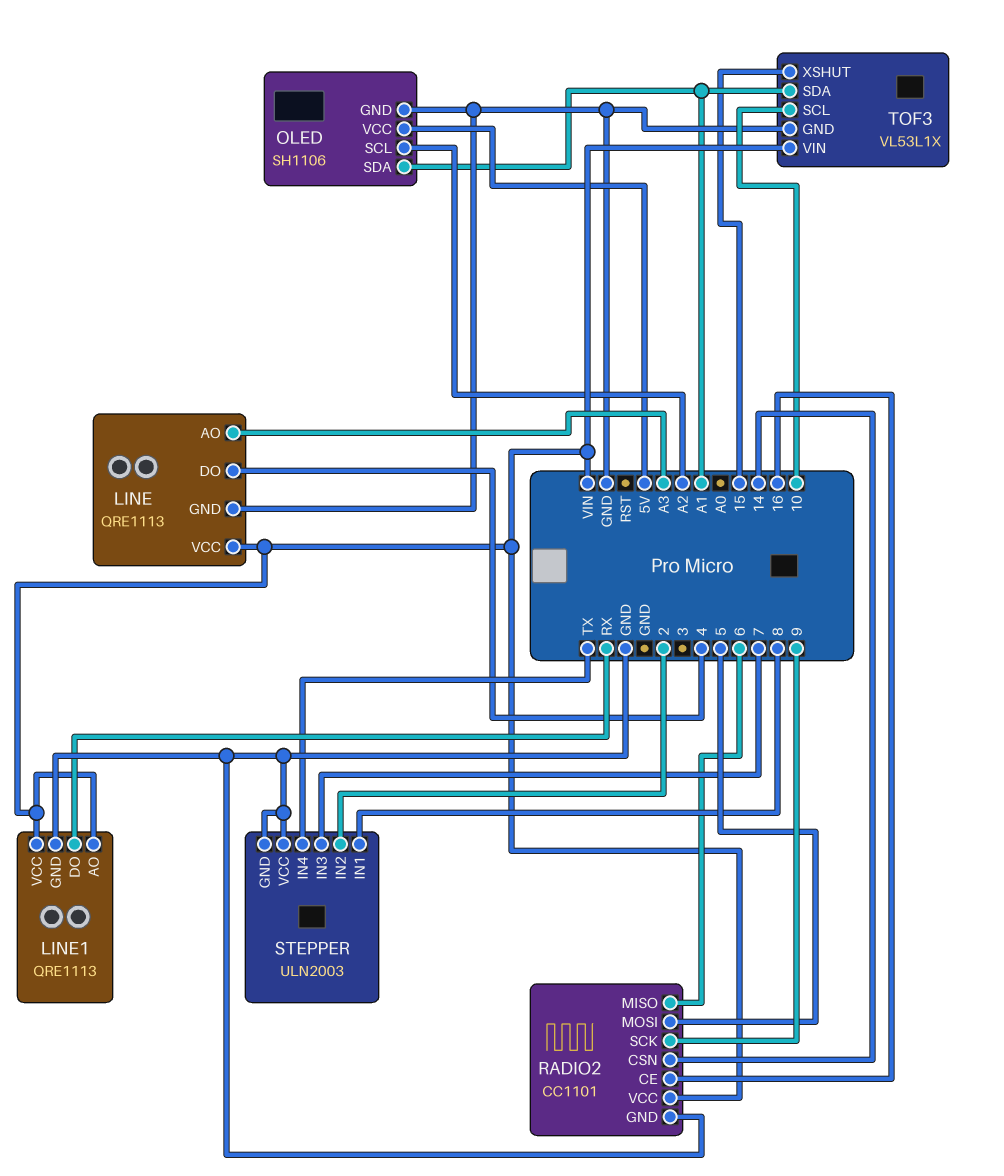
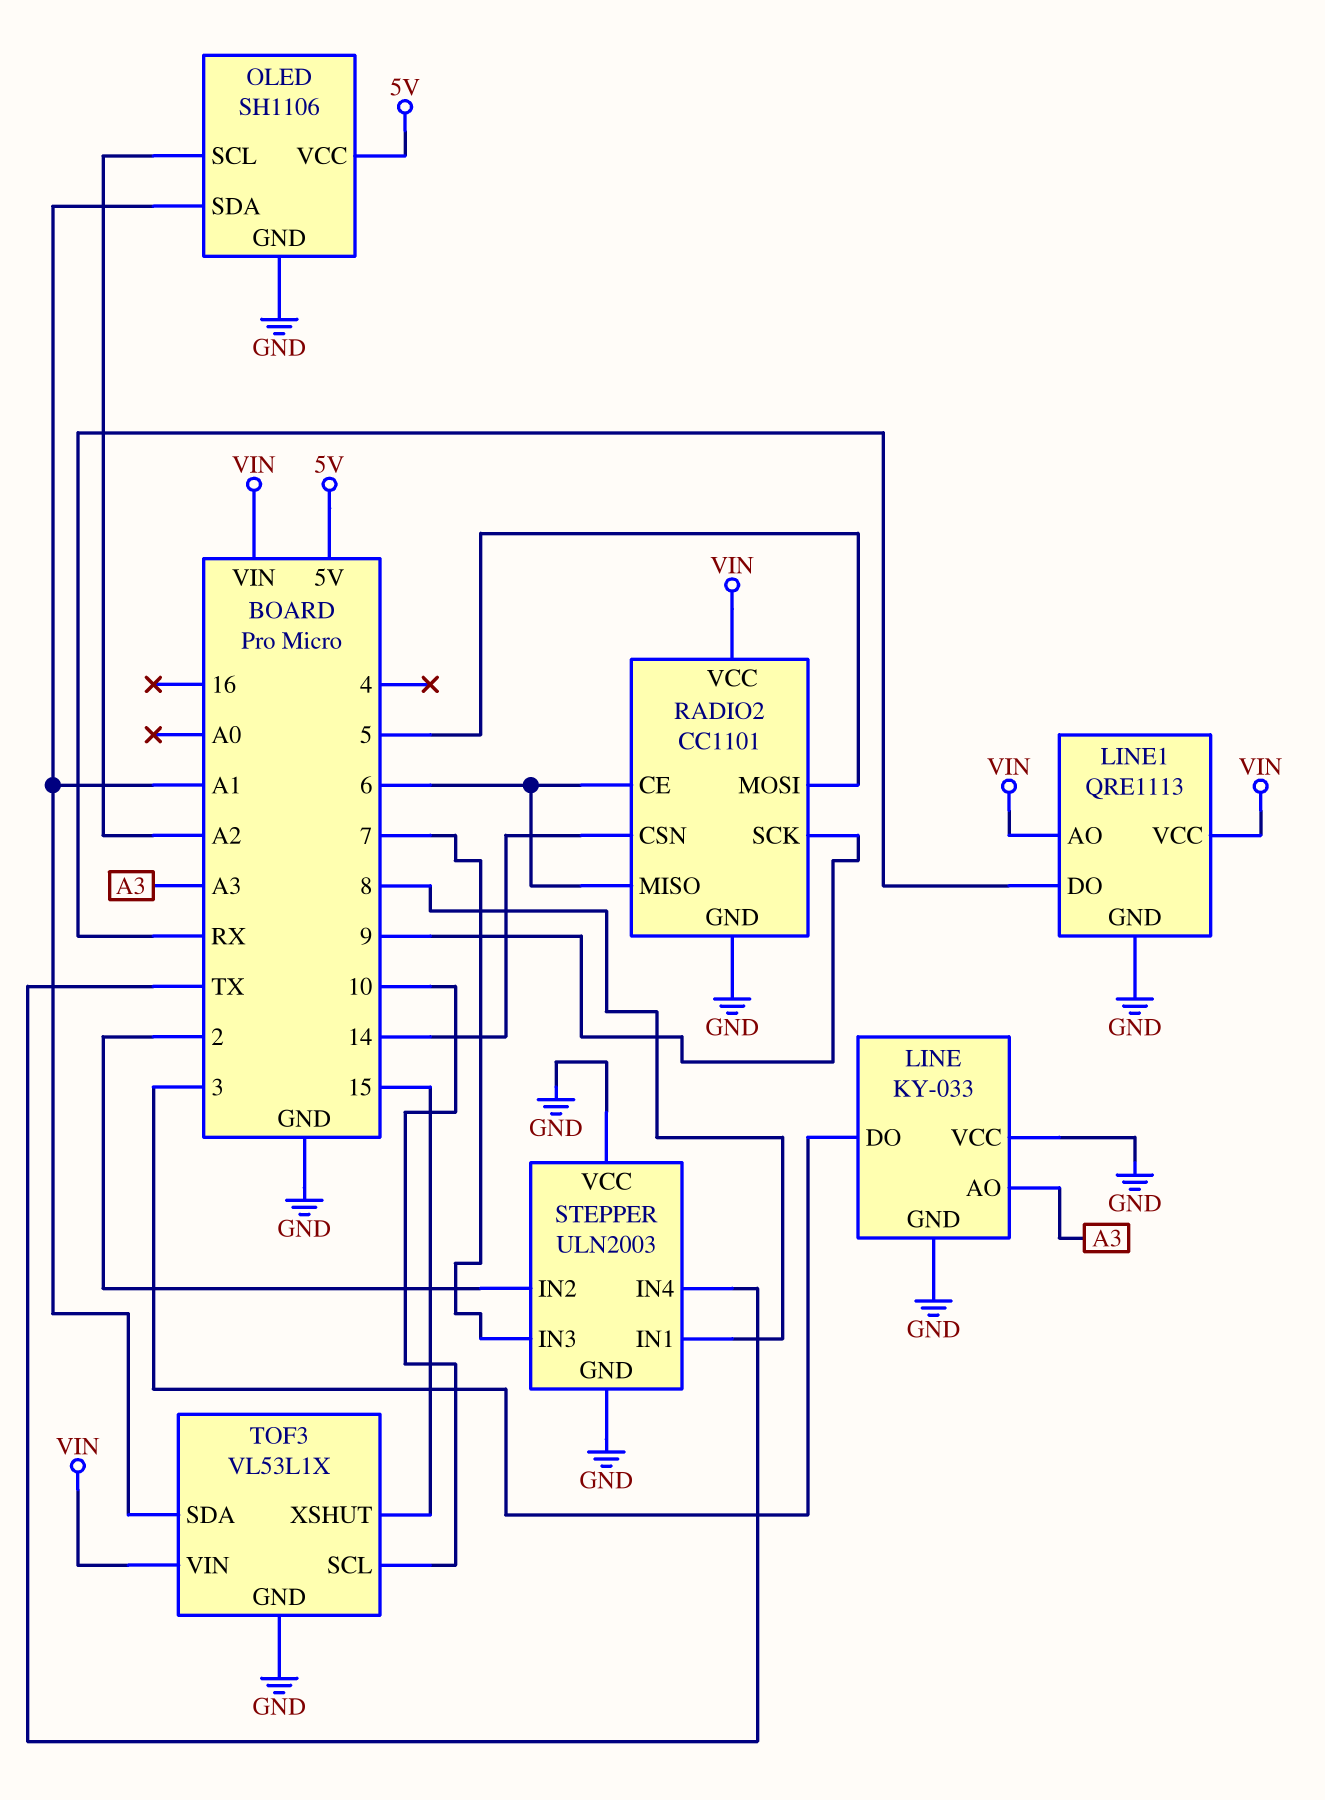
LINE: QRE1113 -> KY-033
LINE pin DO: 4 -> 3
LINE pin VCC: VIN -> GND
RADIO2 pin CE: 16 -> 6

